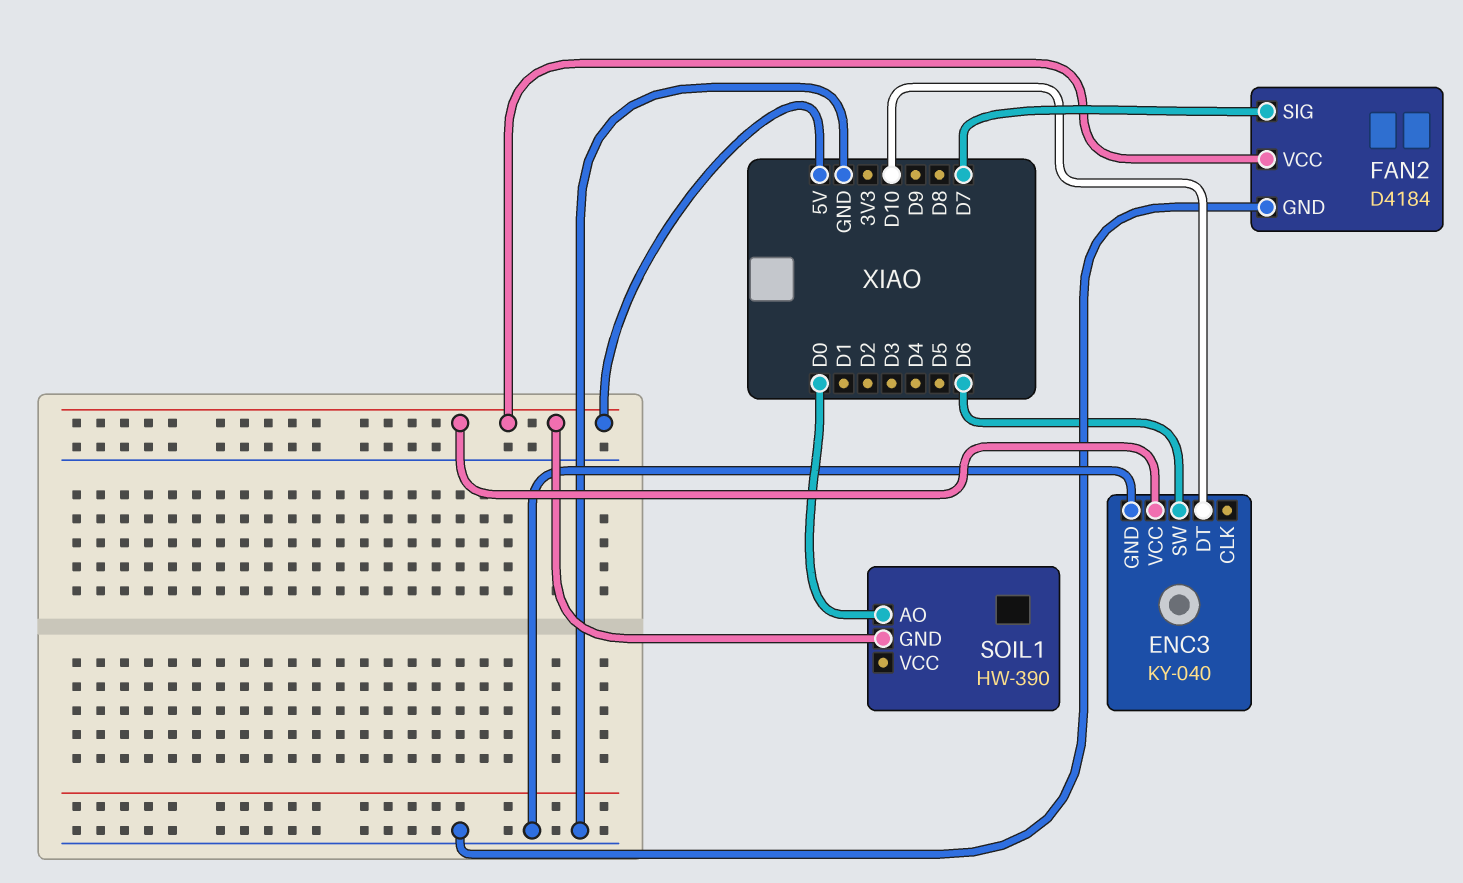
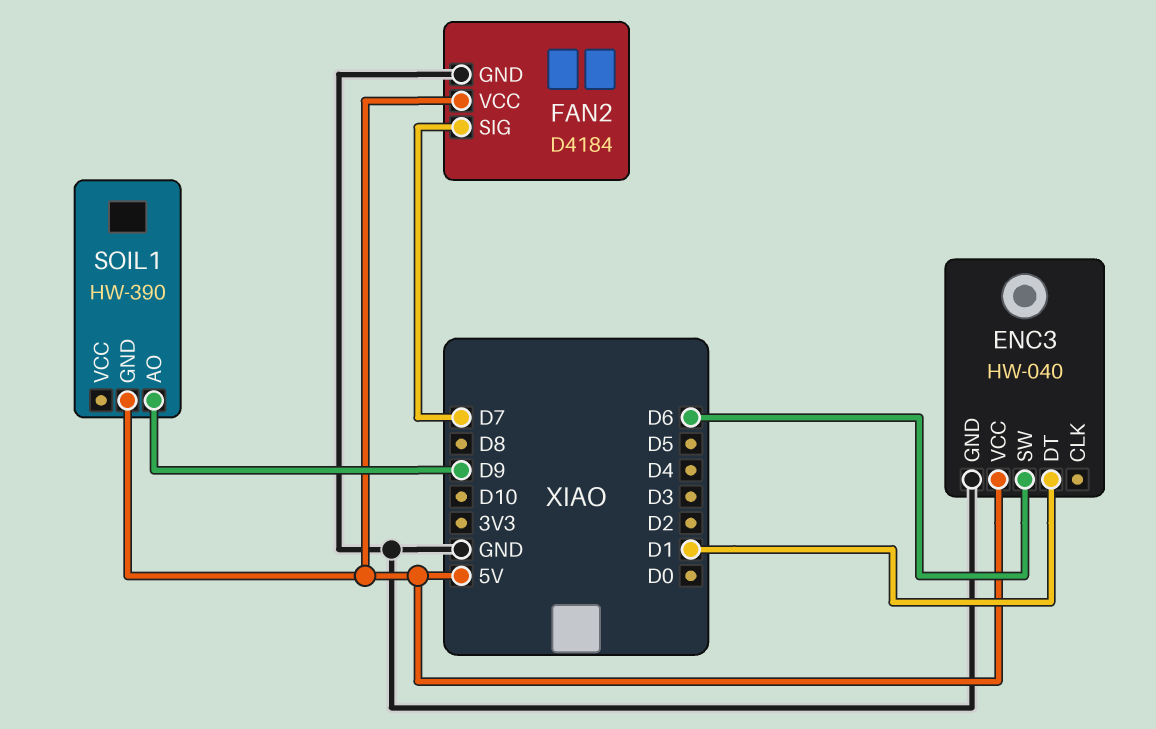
ENC3: KY-040 -> HW-040
ENC3 pin DT: D10 -> D1
SOIL1 pin AO: D0 -> D9

